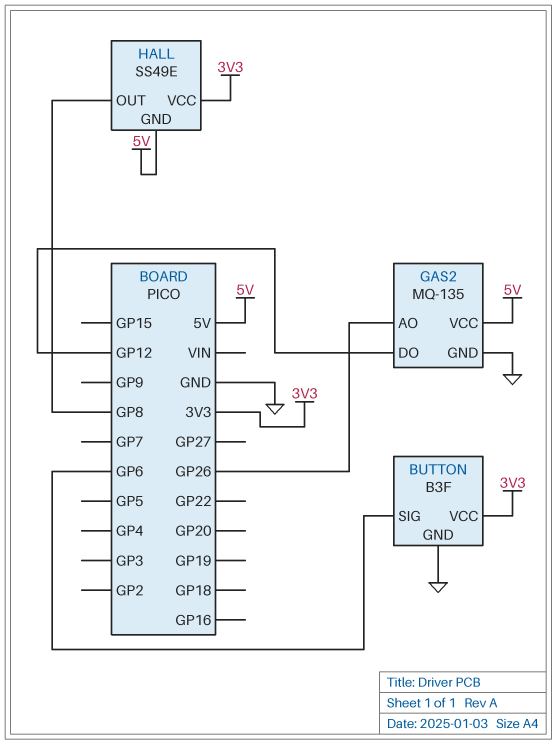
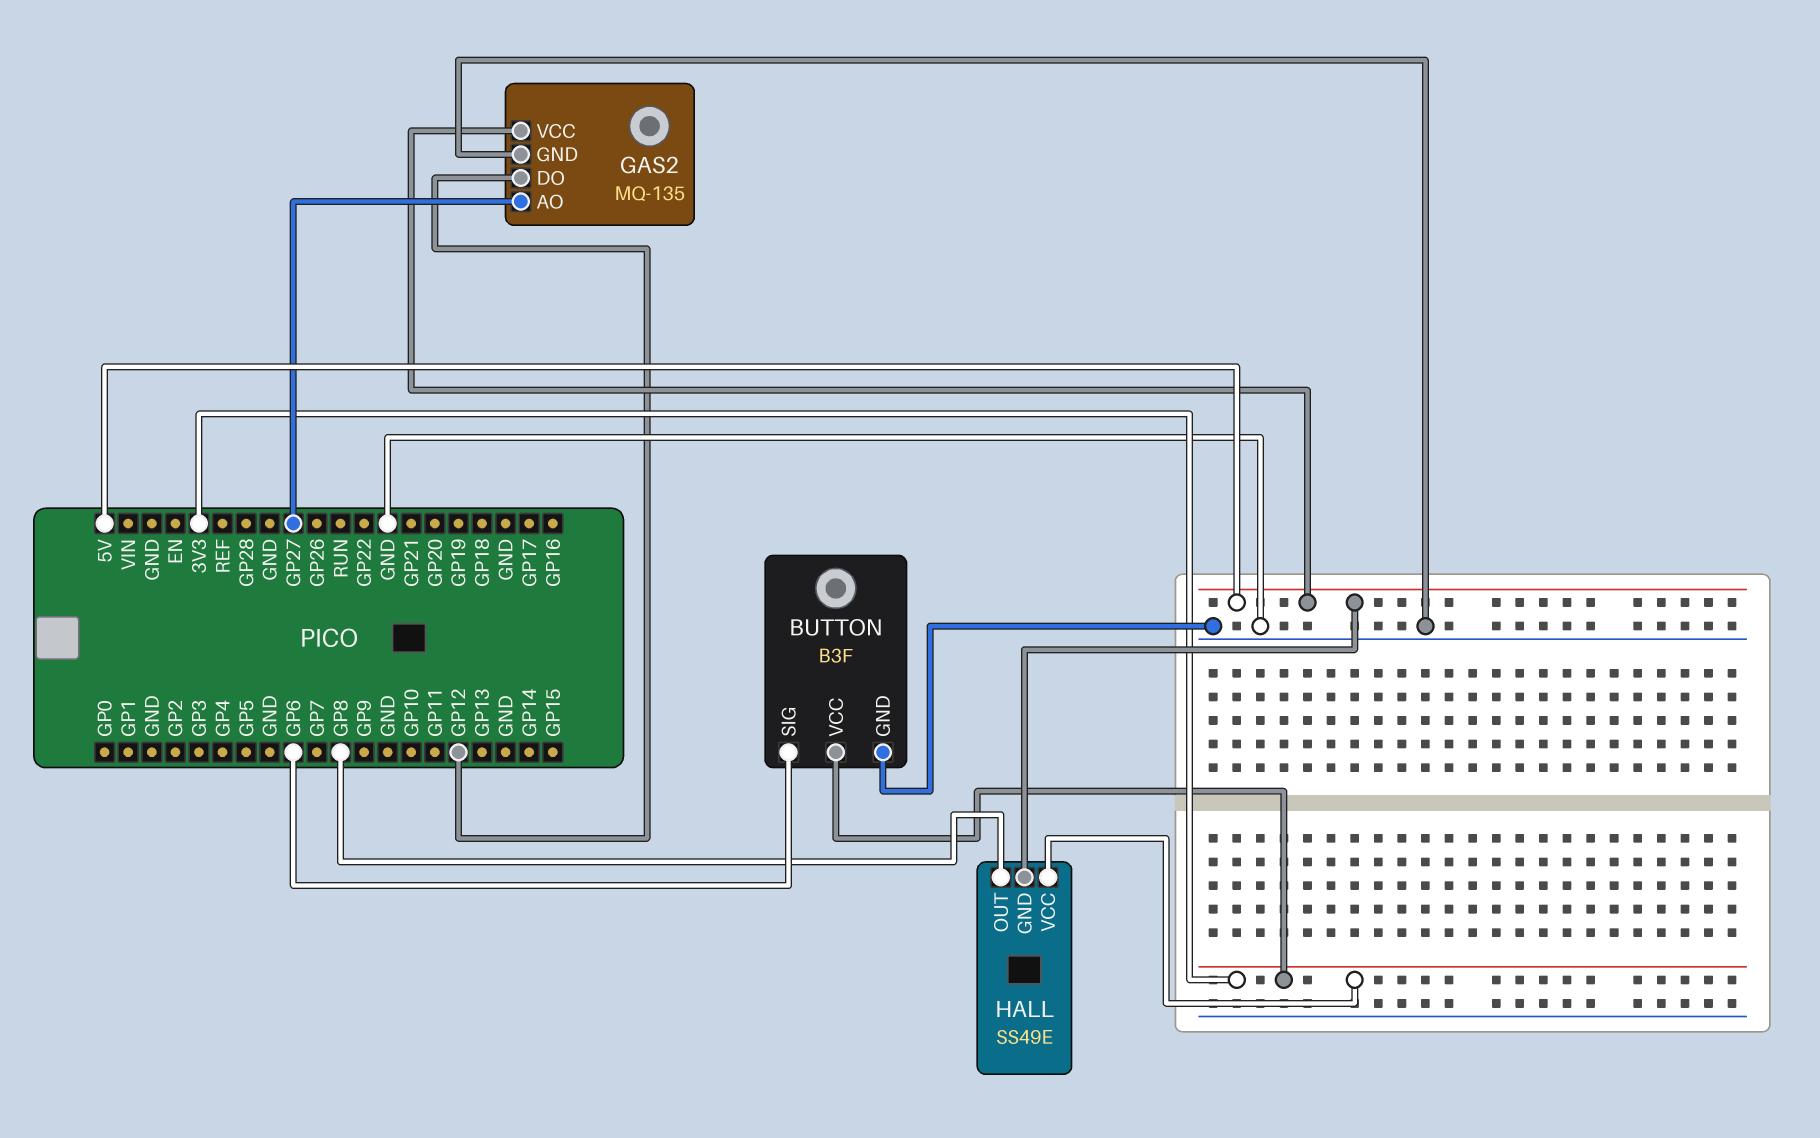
GAS2 pin AO: GP26 -> GP27

